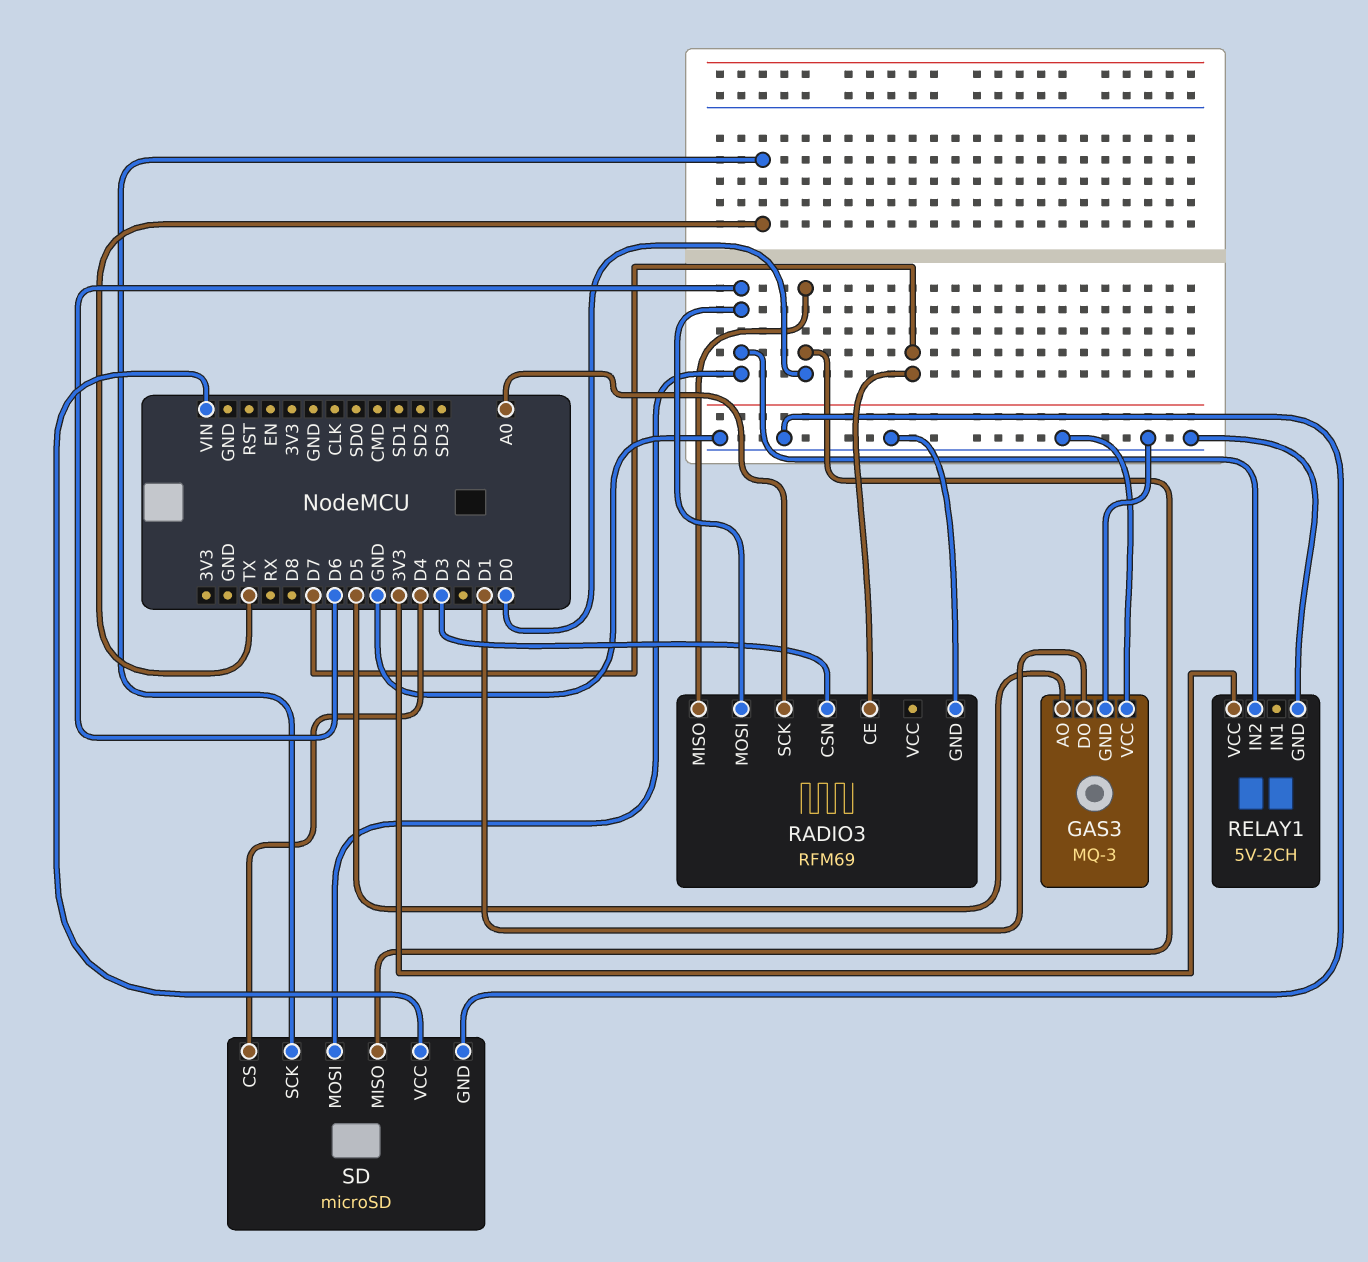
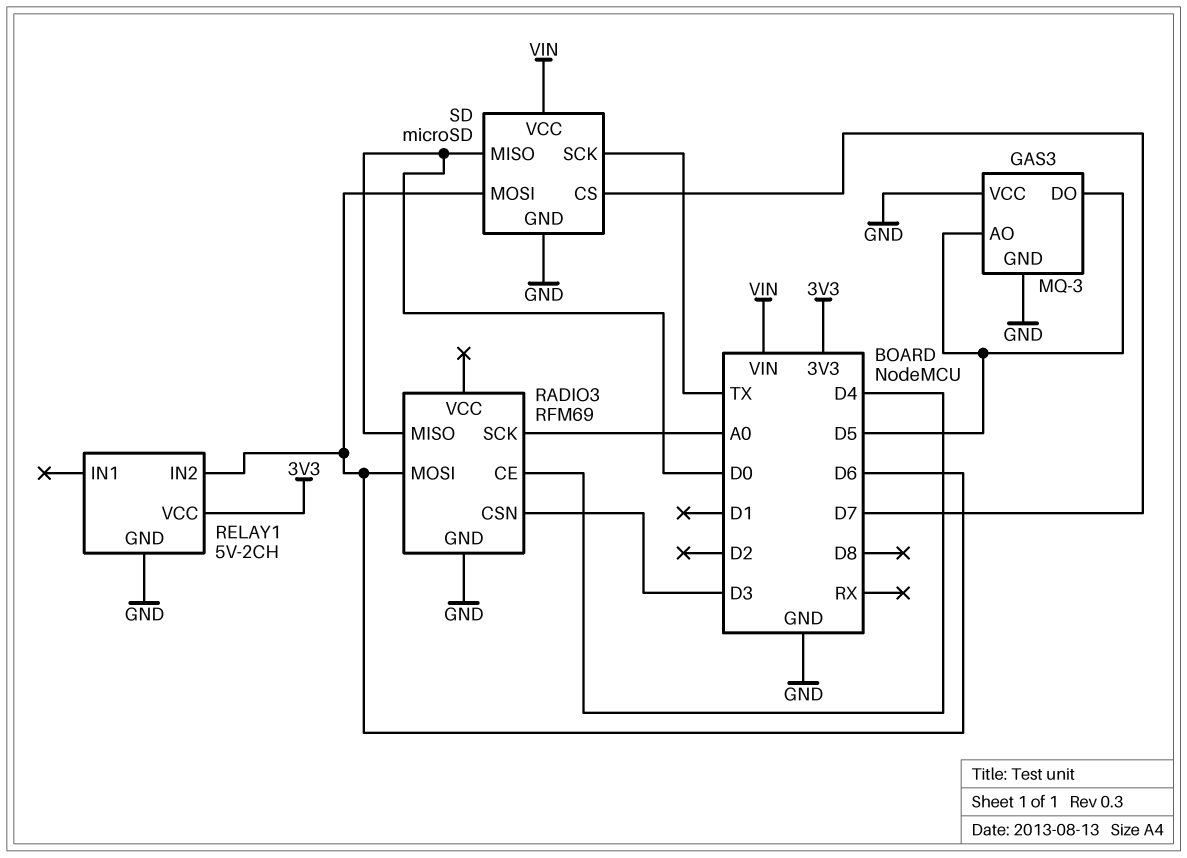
GAS3 pin DO: D1 -> D5
RADIO3 pin CE: D7 -> D4
SD pin CS: D4 -> D7

